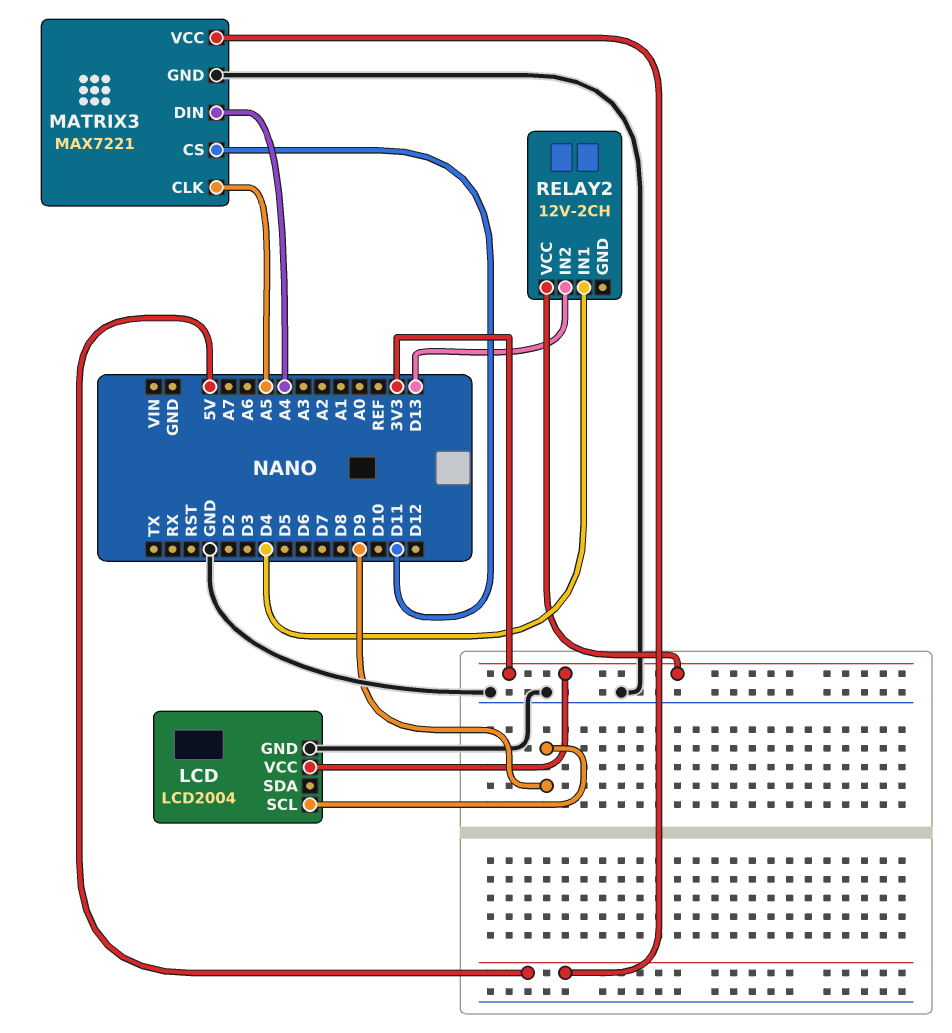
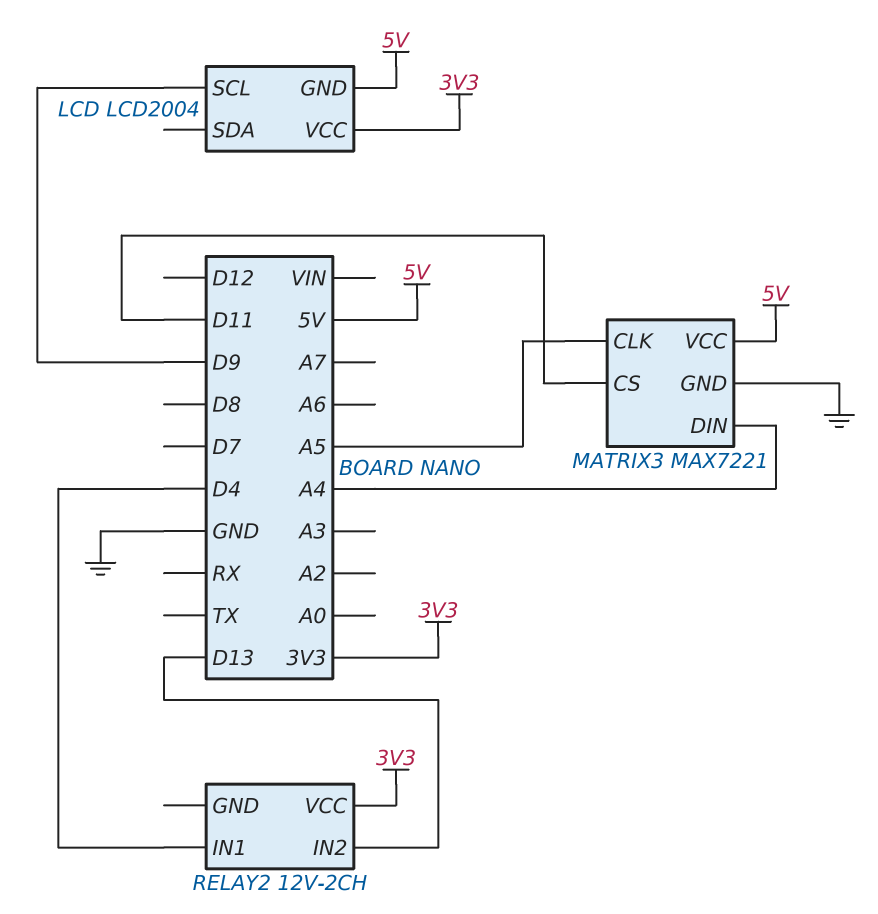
LCD pin GND: GND -> 5V

